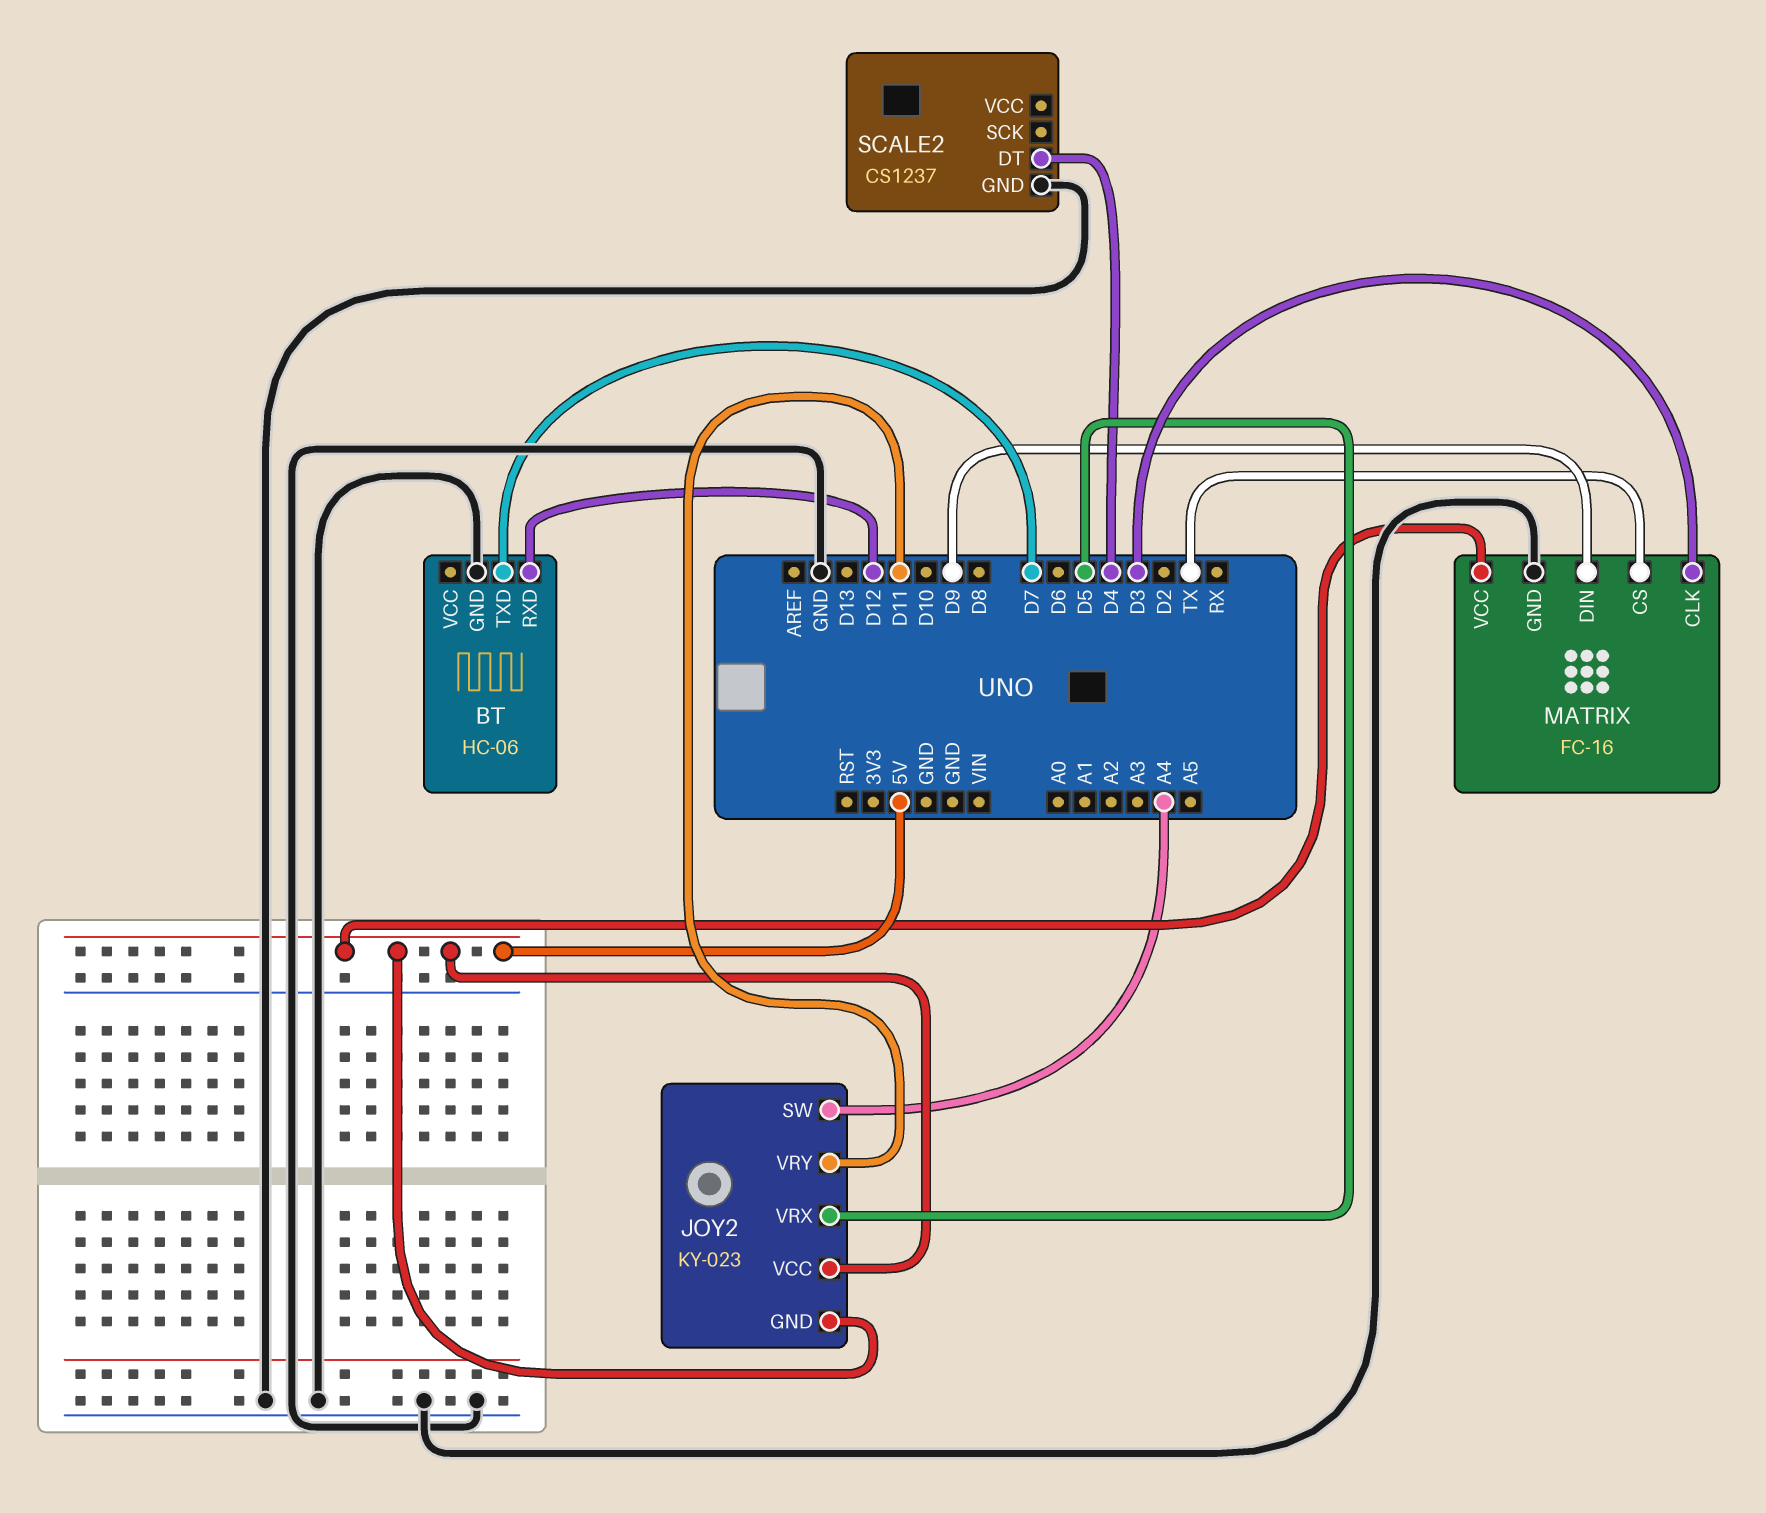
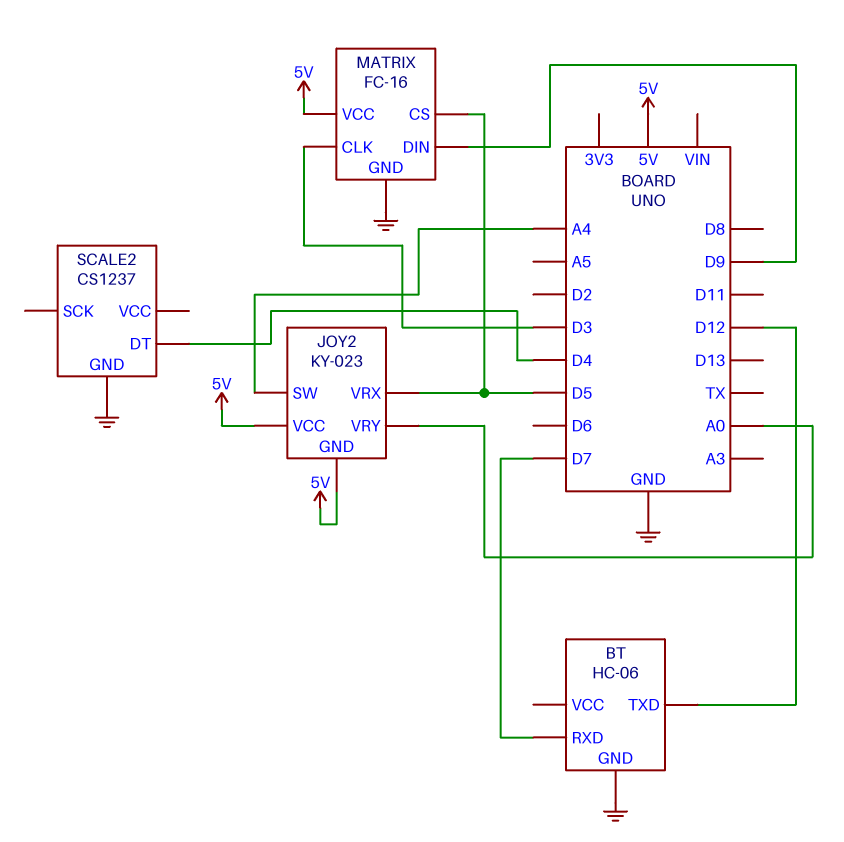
BT pin RXD: D12 -> D7
BT pin TXD: D7 -> D12
JOY2 pin VRY: D11 -> A0
MATRIX pin CS: TX -> D5

